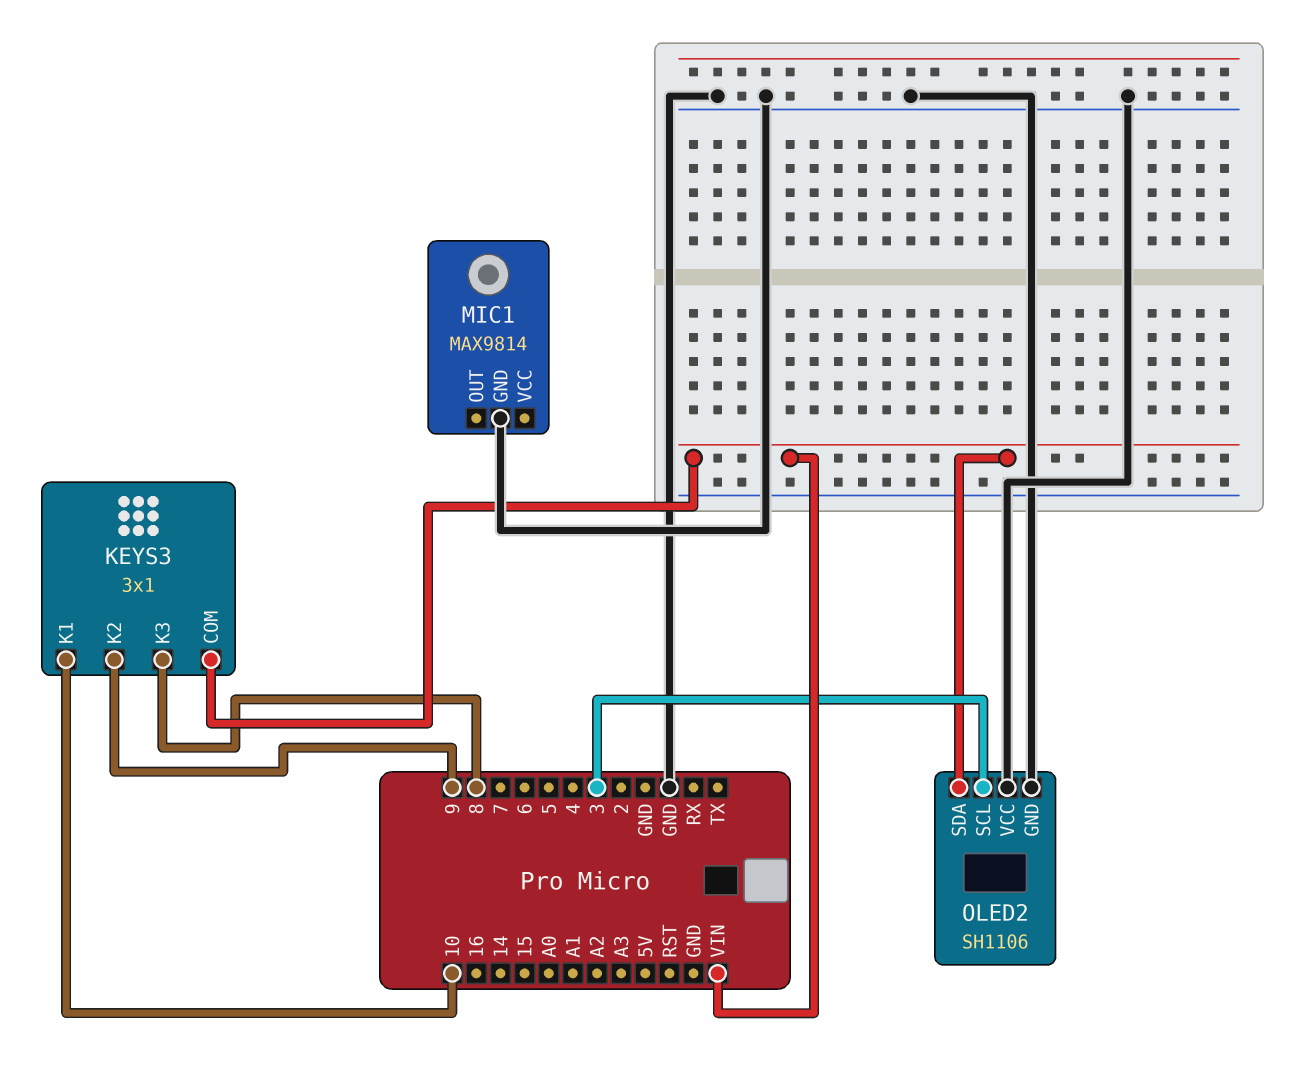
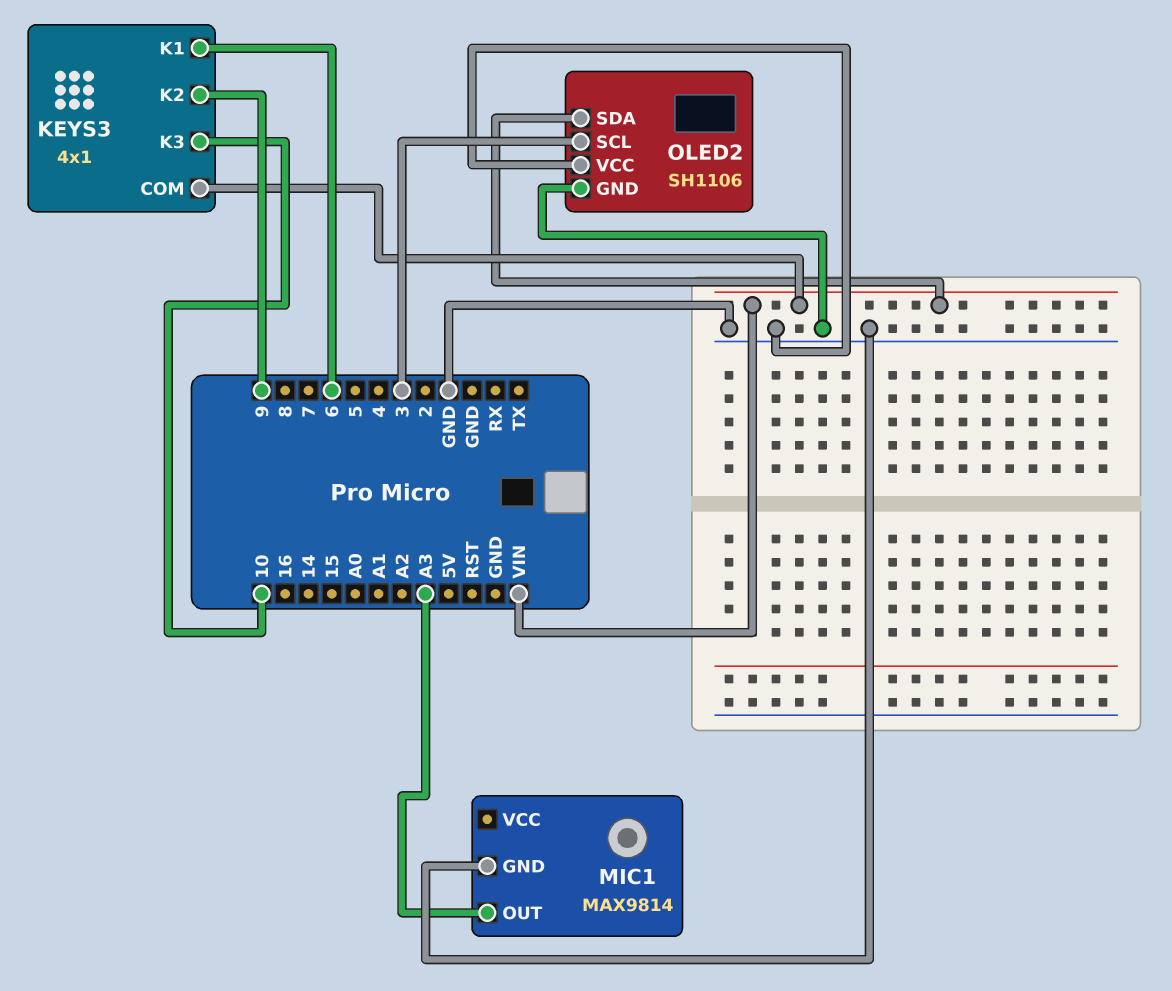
KEYS3: 3x1 -> 4x1
KEYS3 pin K1: 10 -> 6
KEYS3 pin K3: 8 -> 10
MIC1 pin OUT: none -> A3

